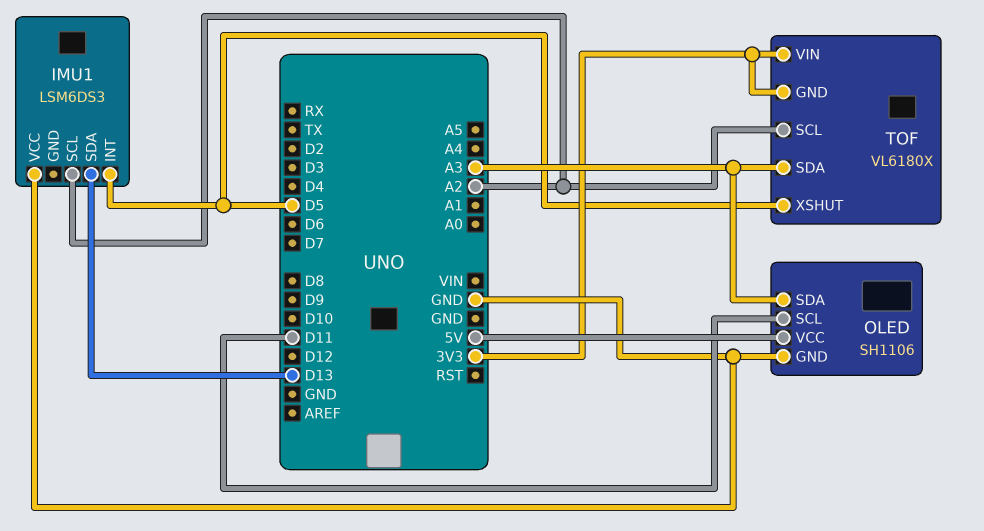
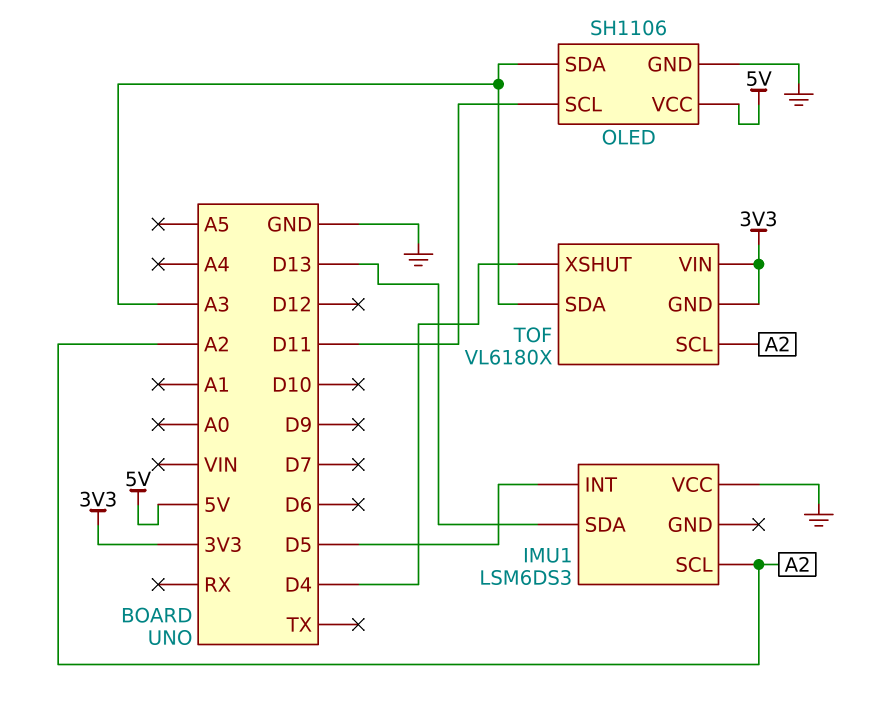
TOF pin XSHUT: D5 -> D4

